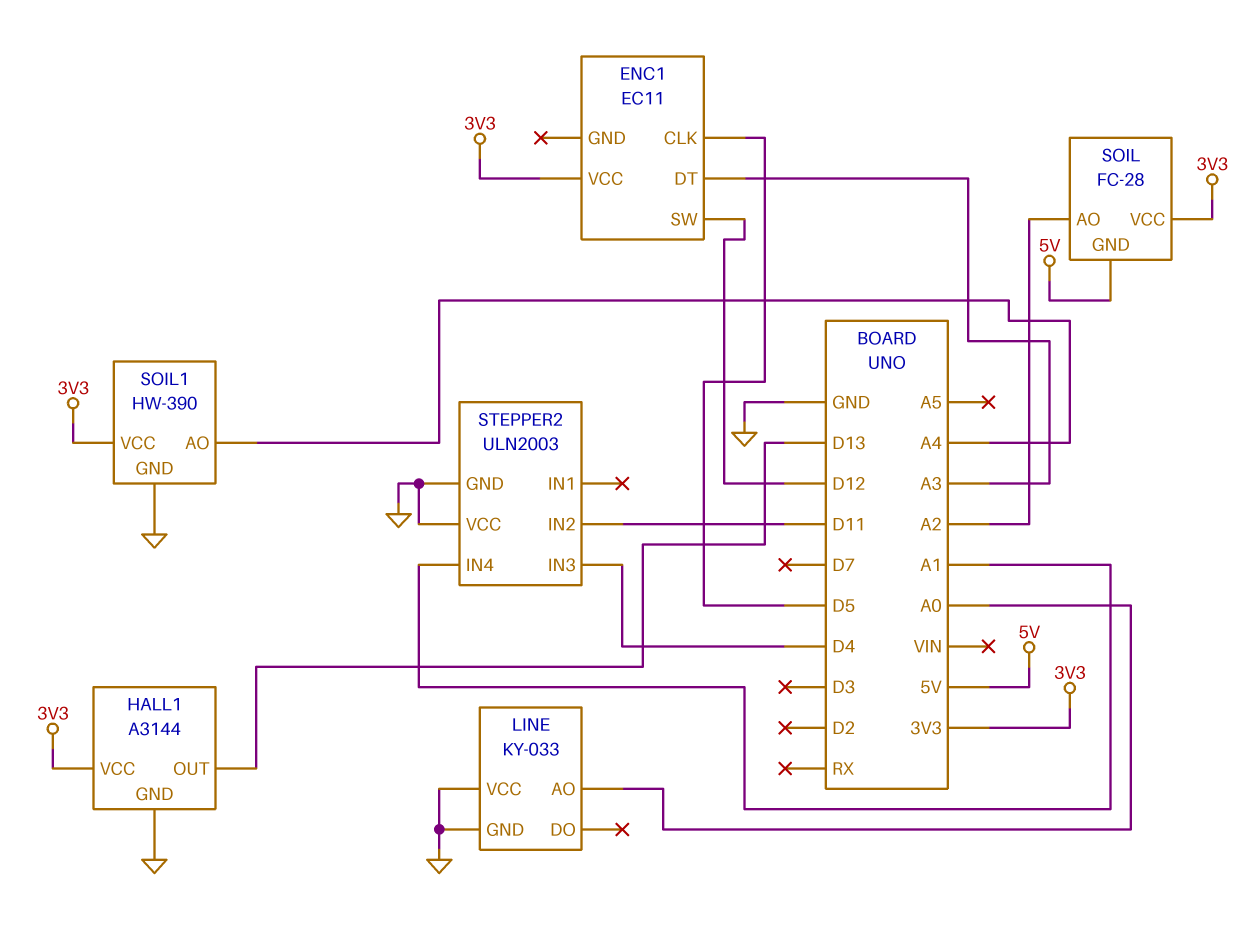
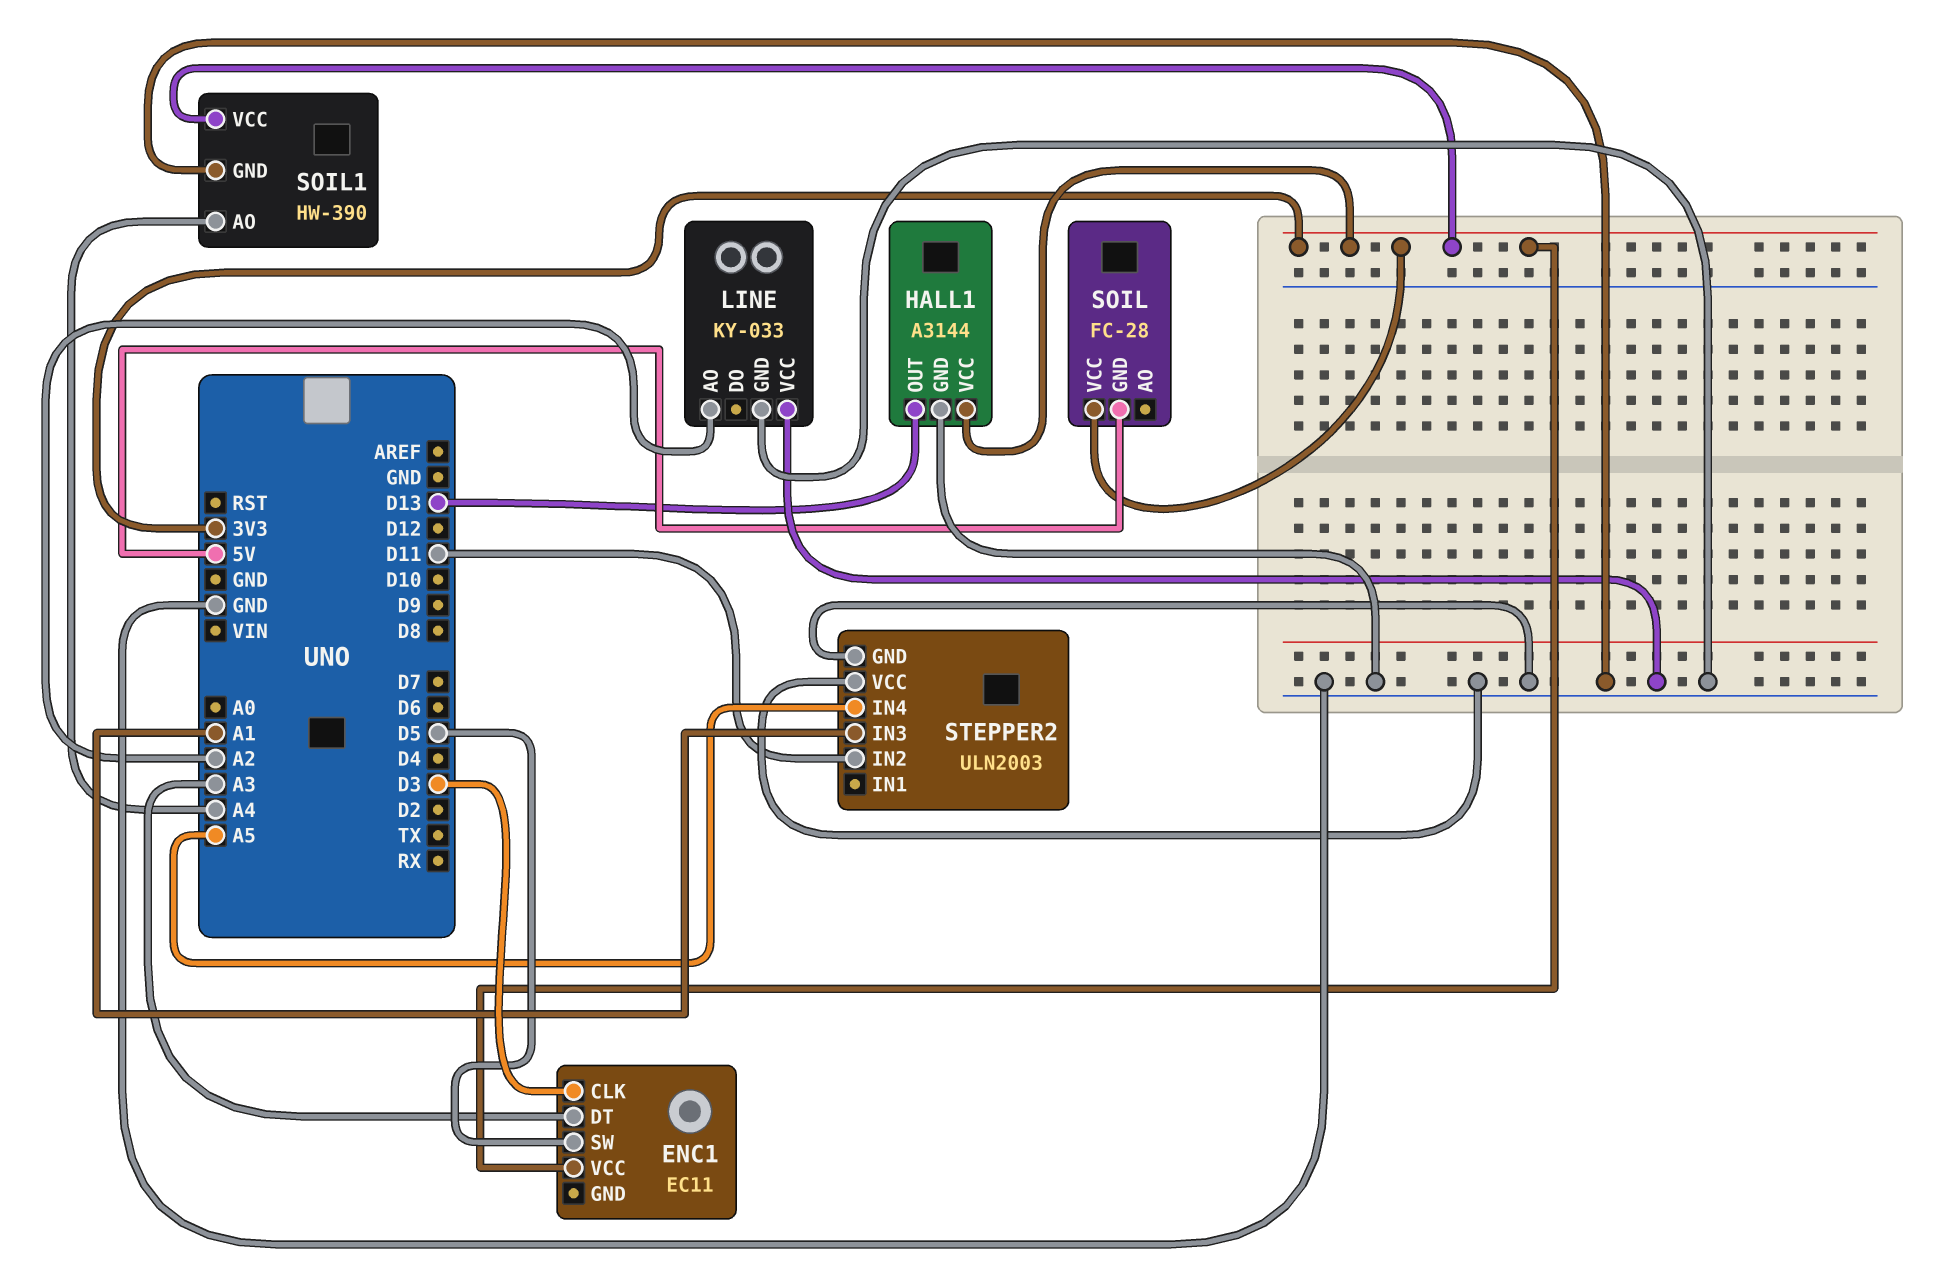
ENC1 pin CLK: D5 -> D3
ENC1 pin SW: D12 -> D5
LINE pin AO: A0 -> A2
SOIL pin AO: A2 -> none
STEPPER2 pin IN3: D4 -> A1
STEPPER2 pin IN4: A1 -> A5

